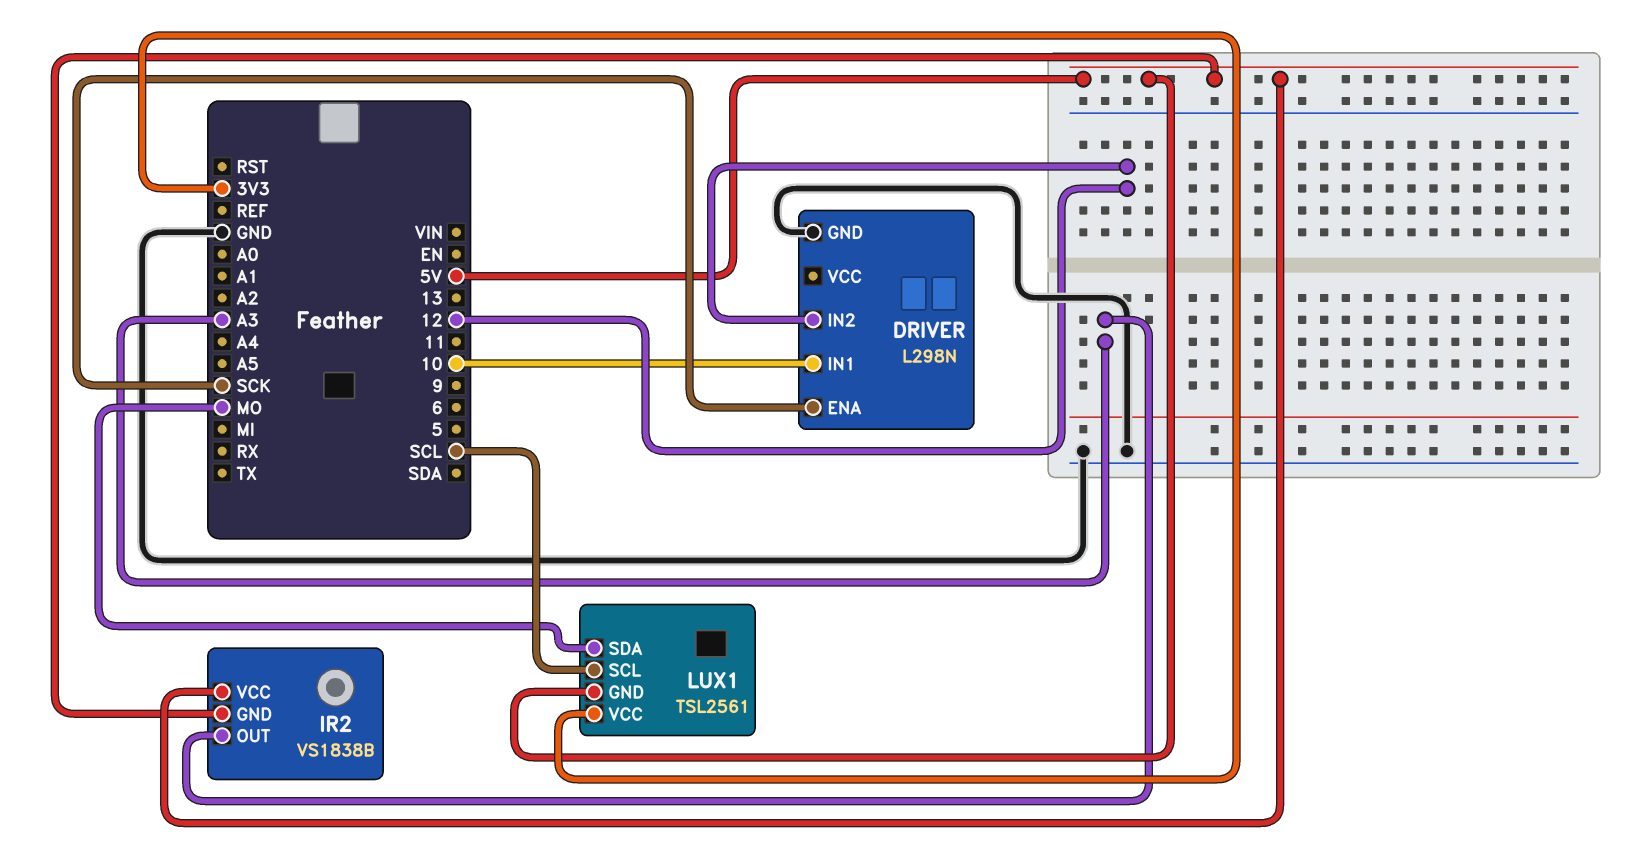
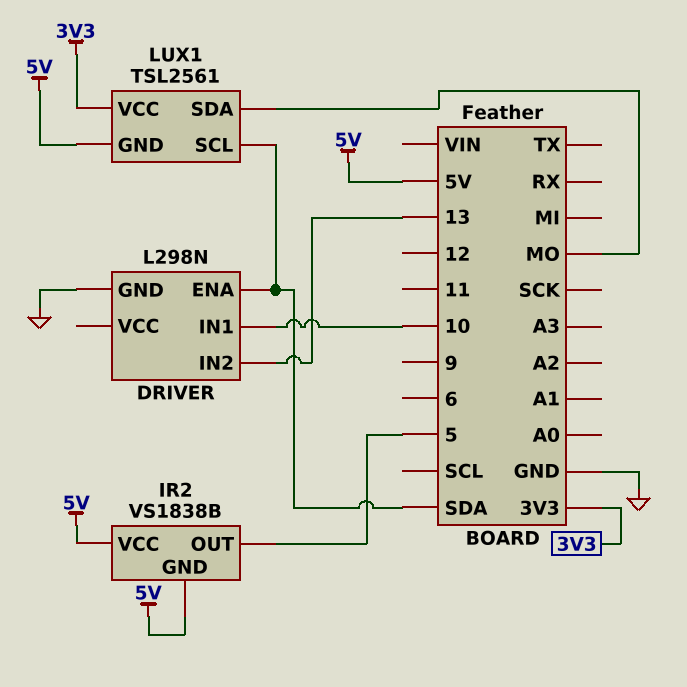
DRIVER pin ENA: SCK -> SDA
DRIVER pin IN2: 12 -> 13
IR2 pin OUT: A3 -> 5
LUX1 pin SCL: SCL -> SDA

